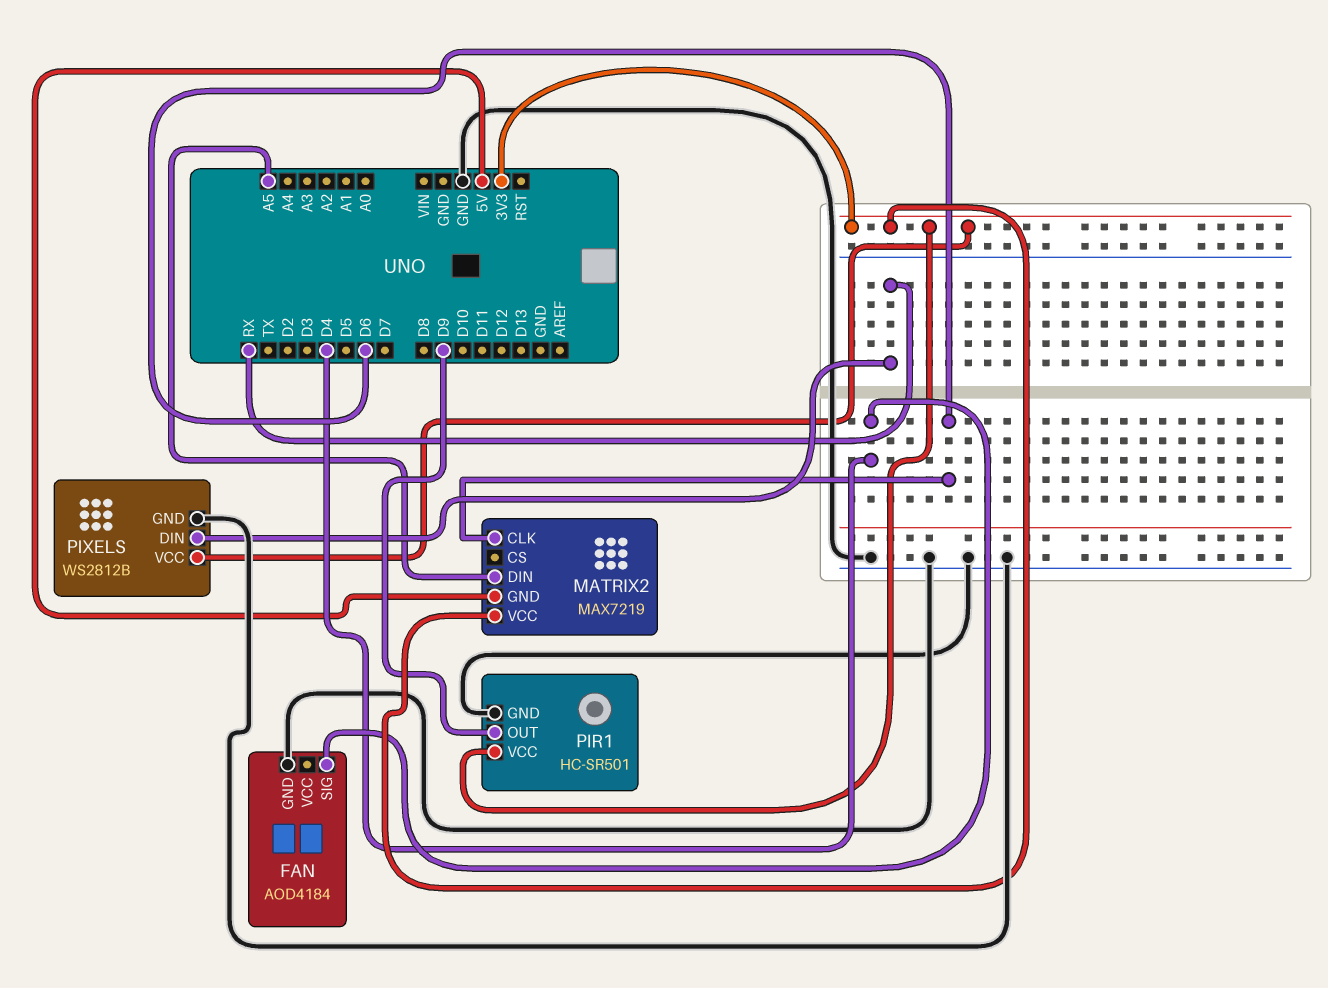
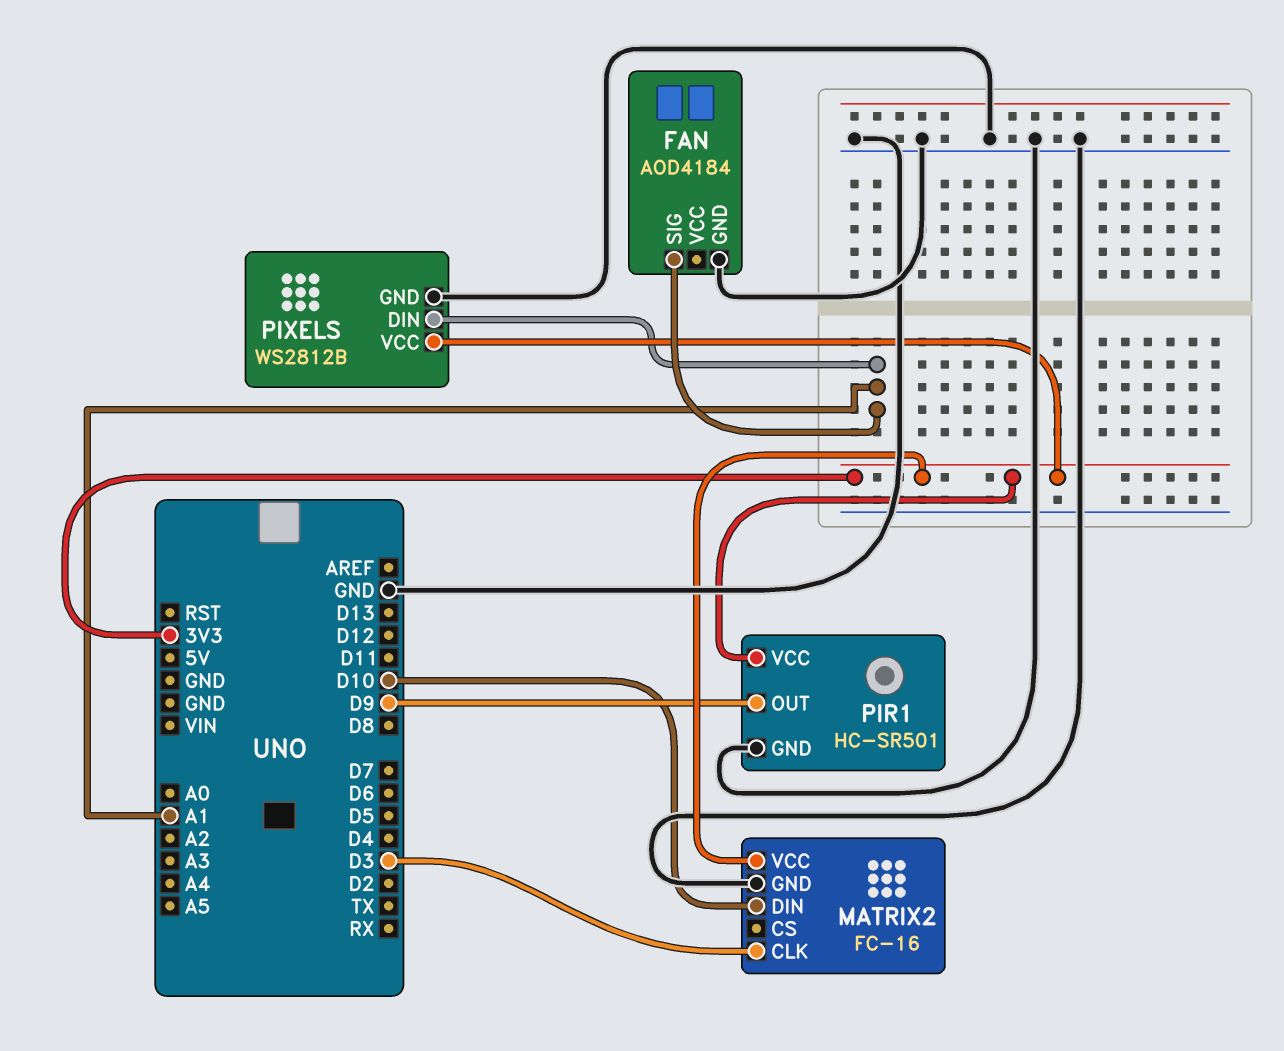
FAN pin SIG: D4 -> A1
MATRIX2: MAX7219 -> FC-16
MATRIX2 pin CLK: D6 -> D3
MATRIX2 pin DIN: A5 -> D10
MATRIX2 pin GND: 5V -> GND
PIXELS pin DIN: RX -> A1

